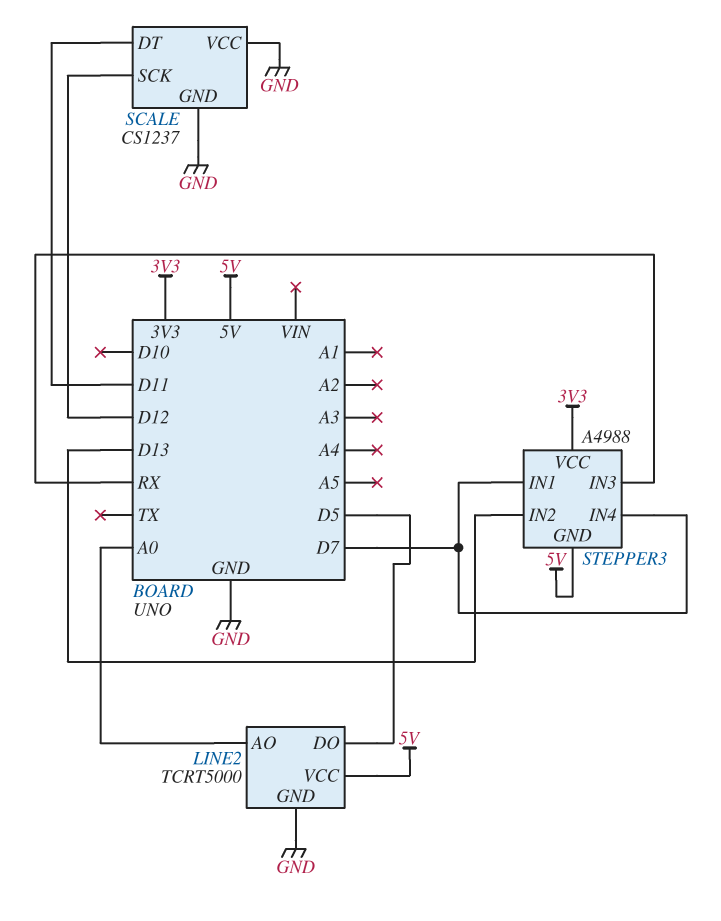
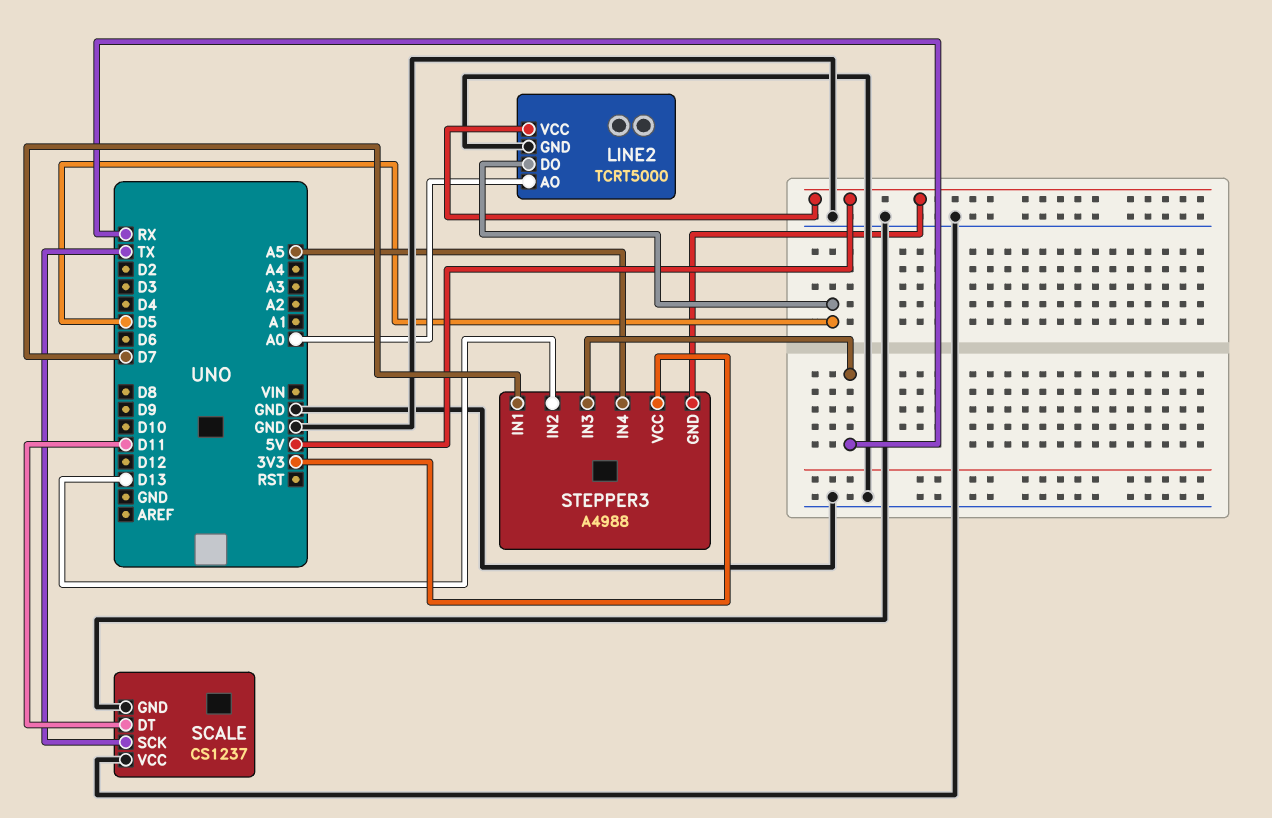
SCALE pin SCK: D12 -> TX
STEPPER3 pin IN4: D7 -> A5

